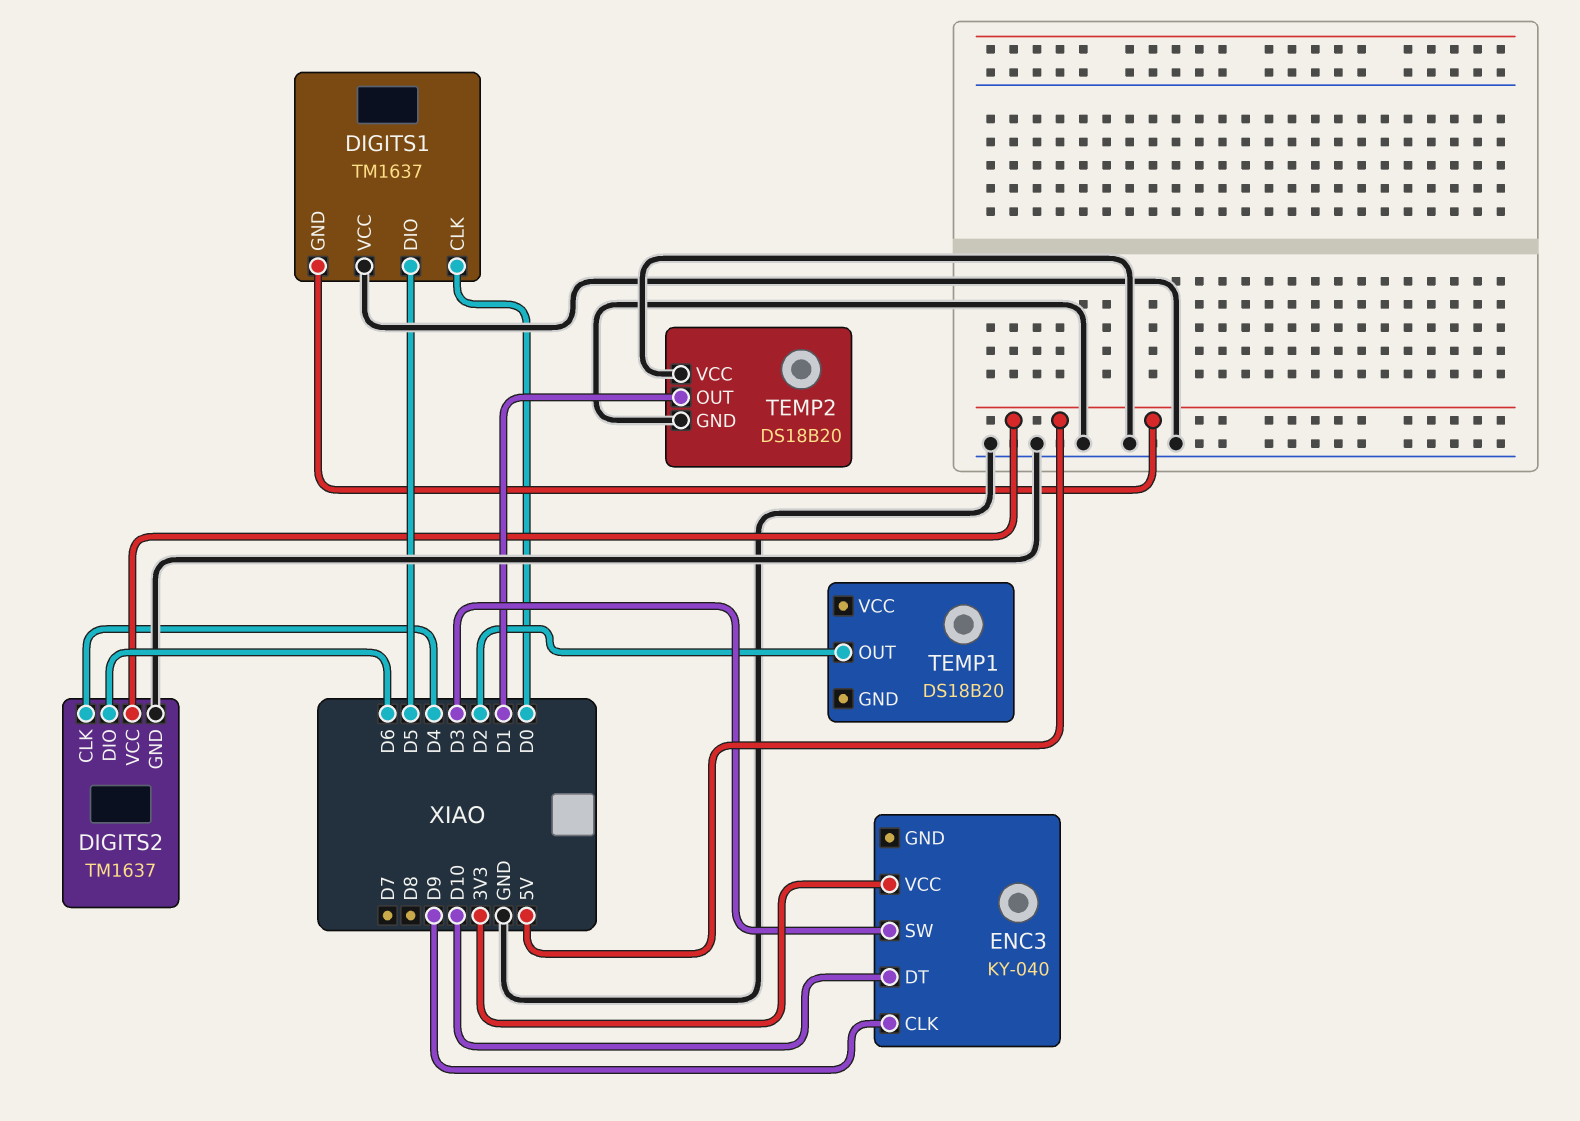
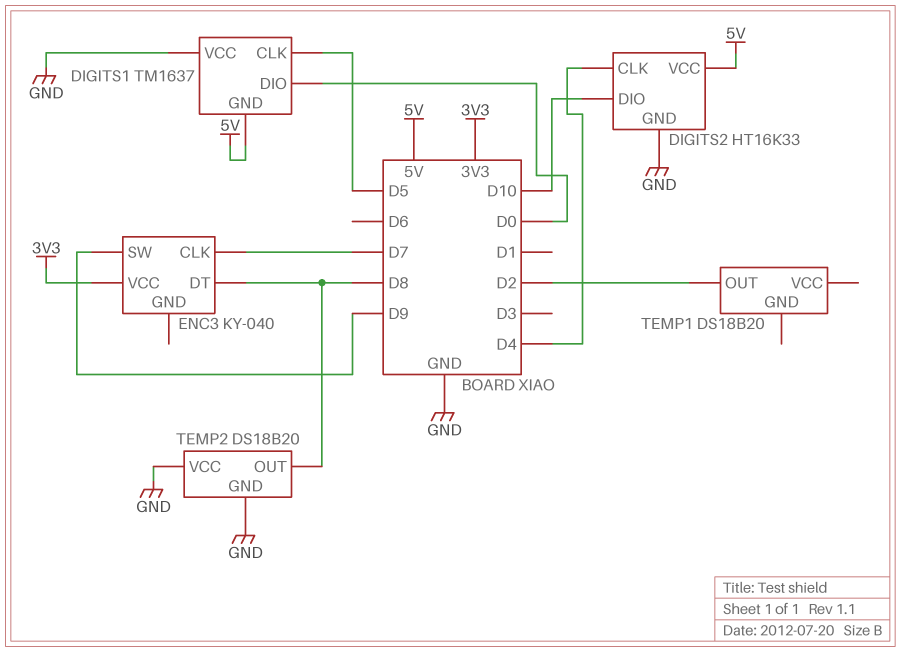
DIGITS1 pin CLK: D0 -> D5
DIGITS1 pin DIO: D5 -> D0
DIGITS2: TM1637 -> HT16K33
DIGITS2 pin DIO: D6 -> D10
ENC3 pin CLK: D9 -> D7
ENC3 pin DT: D10 -> D8
ENC3 pin SW: D3 -> D9
TEMP2 pin OUT: D1 -> D8

